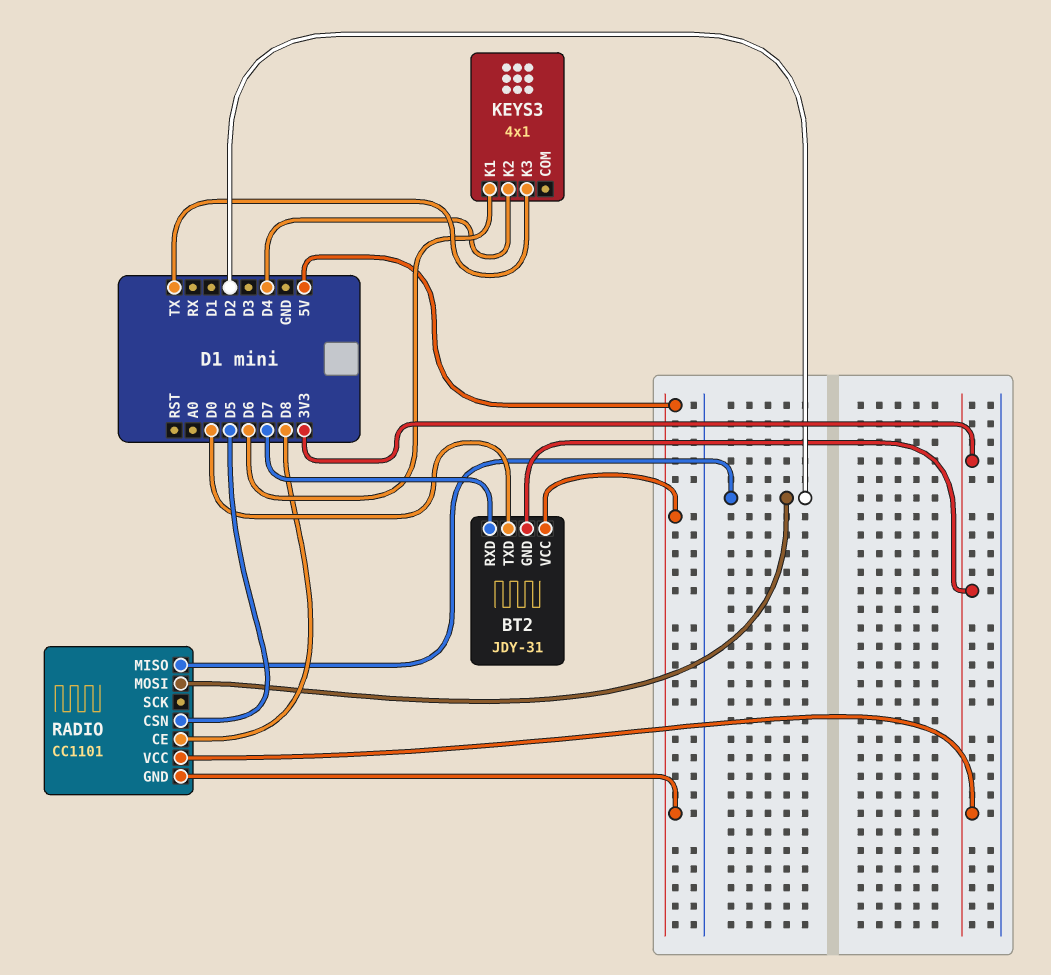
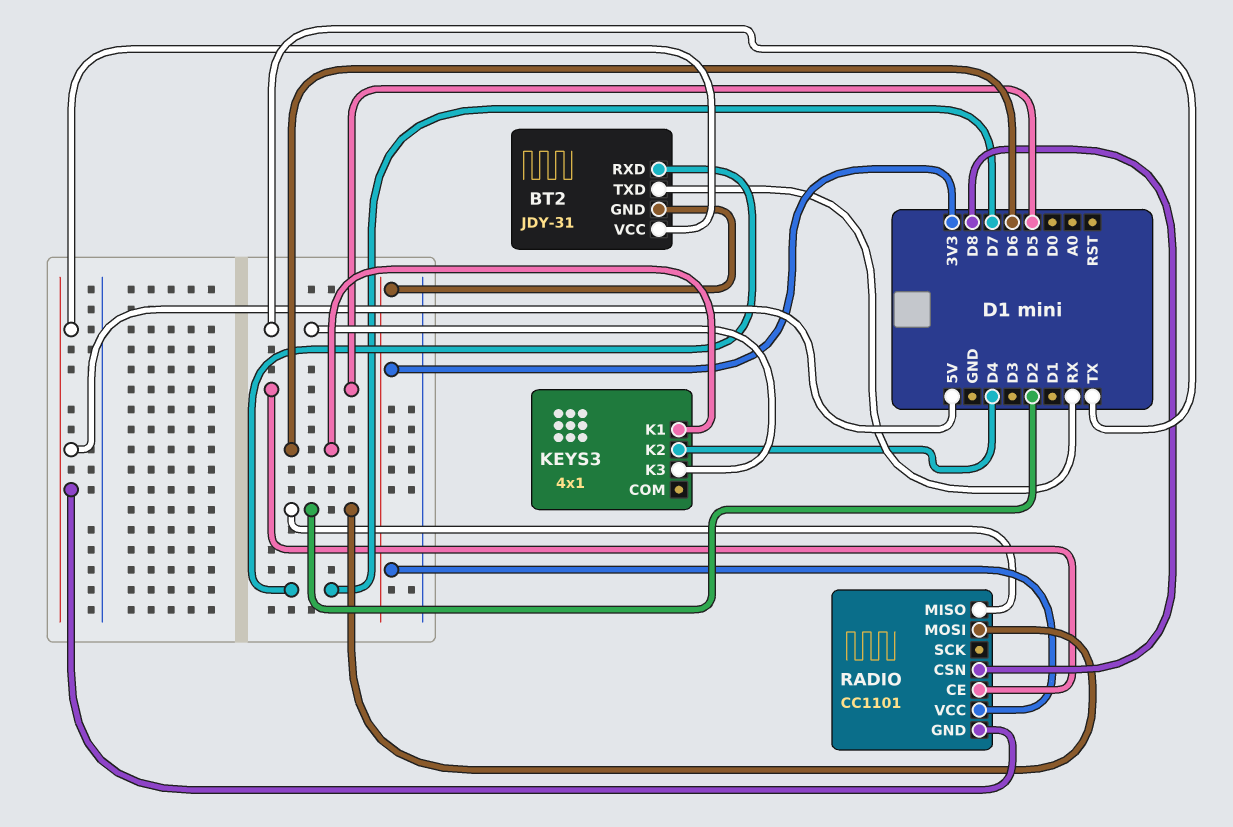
BT2 pin TXD: D0 -> RX
RADIO pin CE: D8 -> D5
RADIO pin CSN: D5 -> D8

